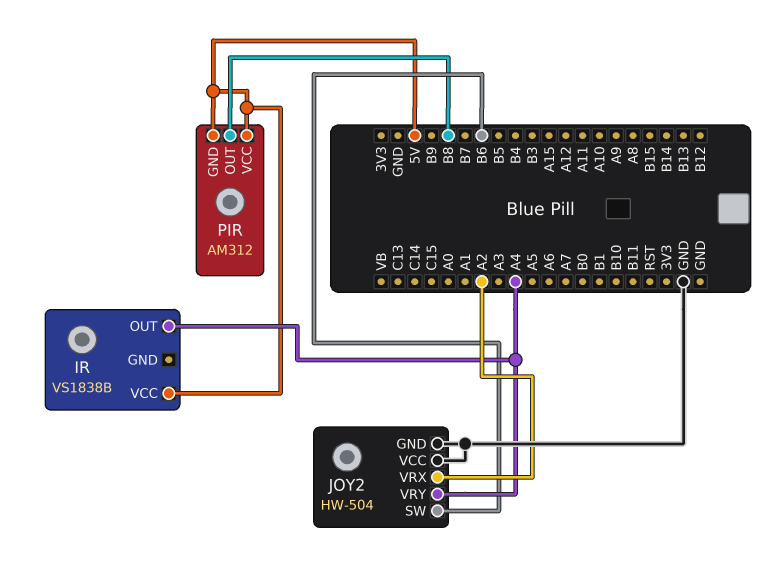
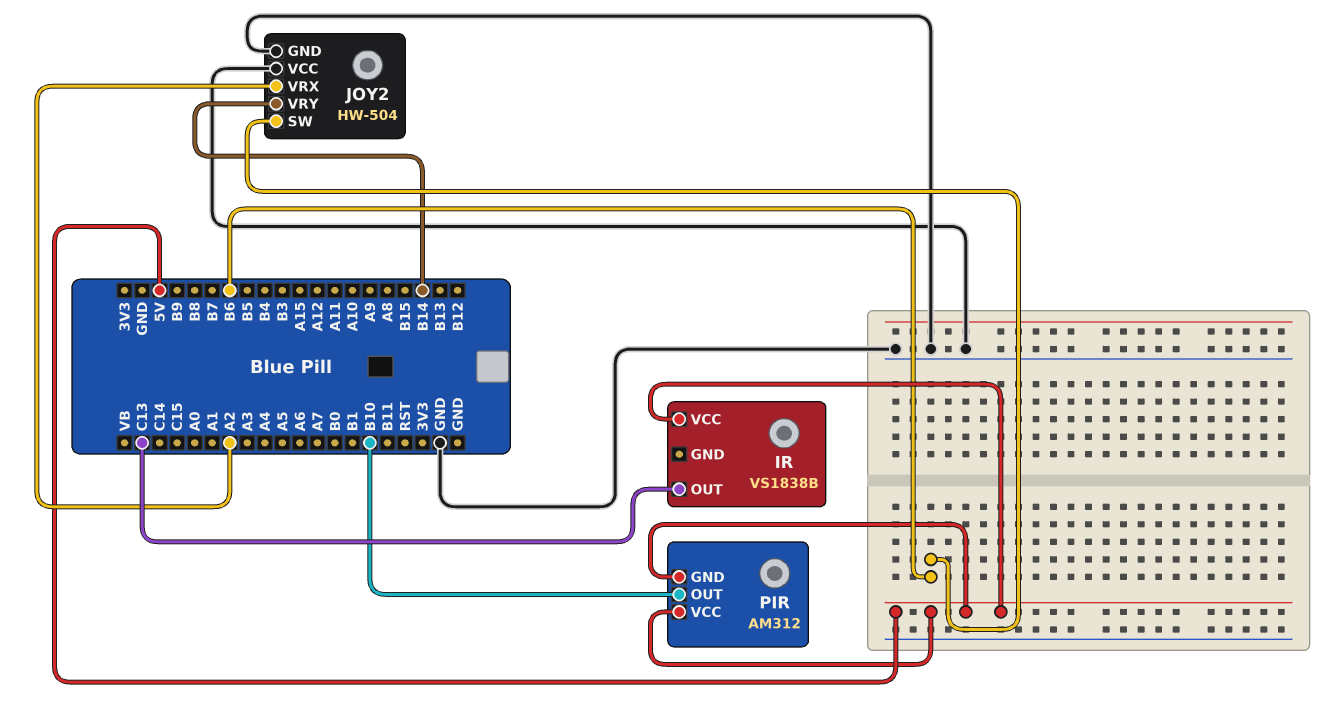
IR pin OUT: A4 -> C13
JOY2 pin VRY: A4 -> B14
PIR pin OUT: B8 -> B10

